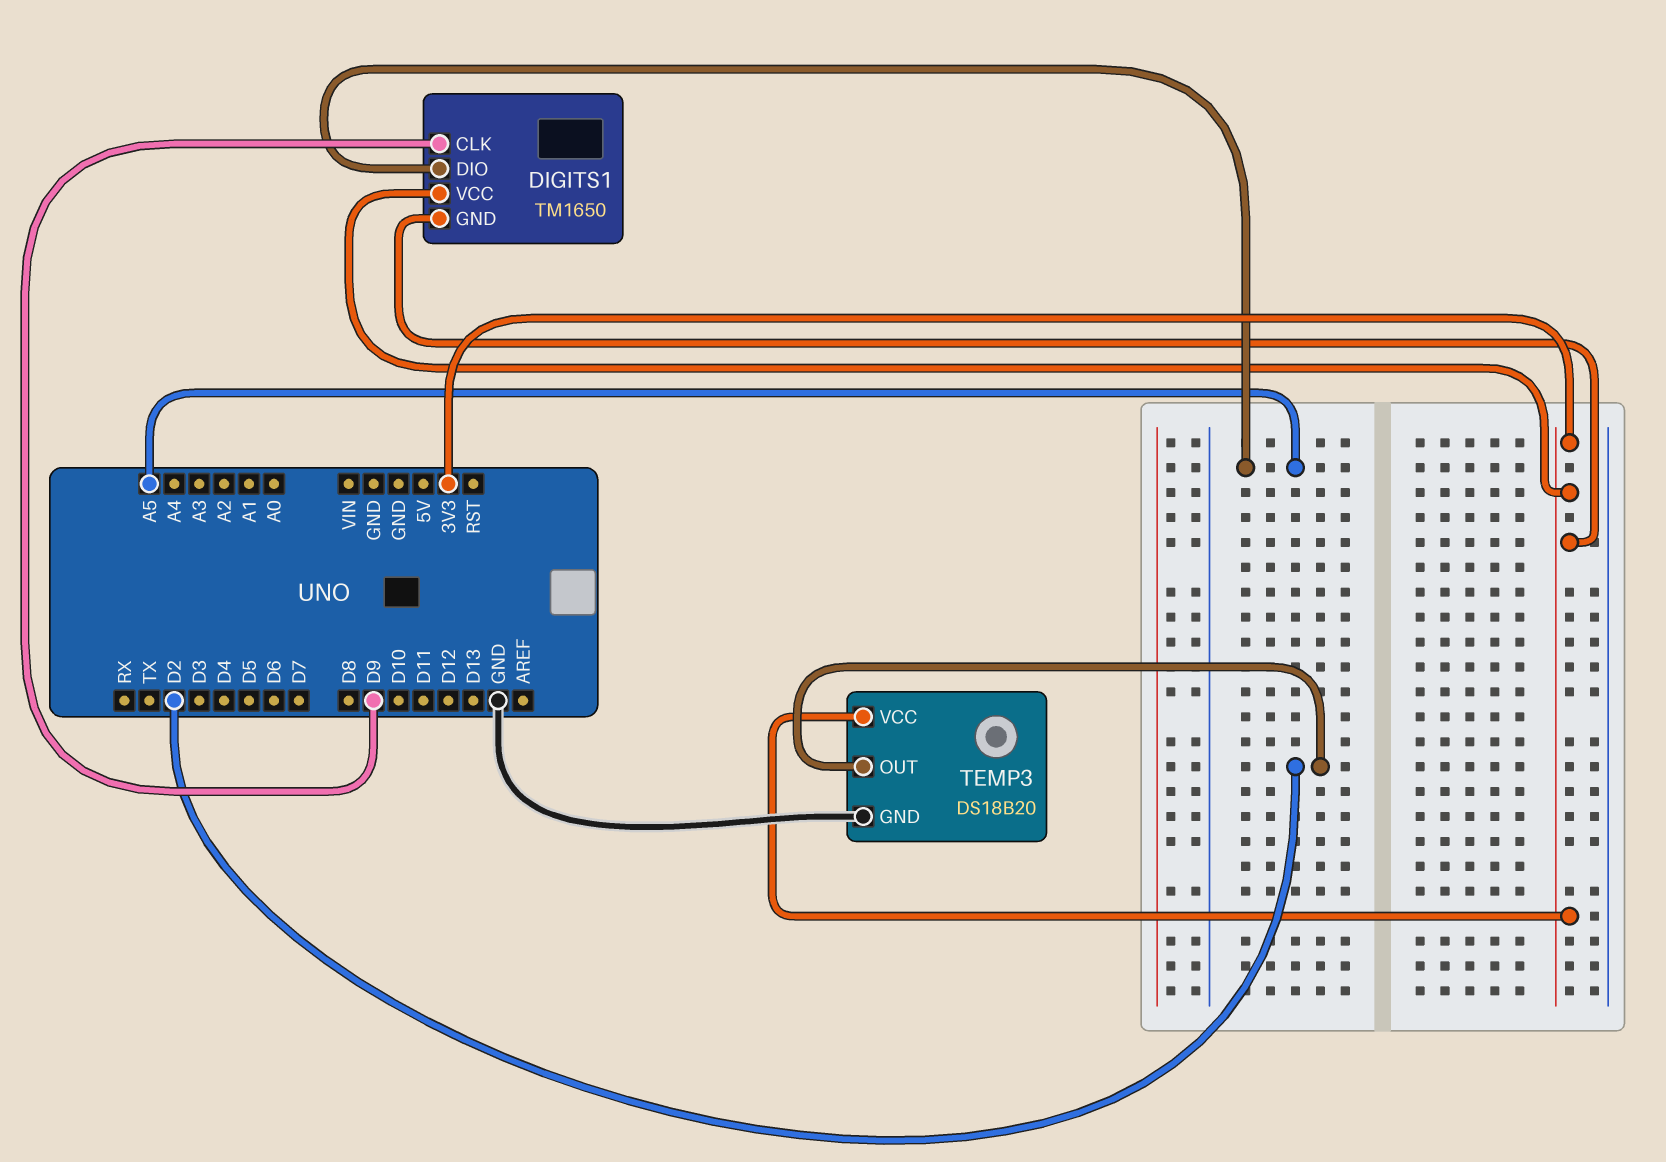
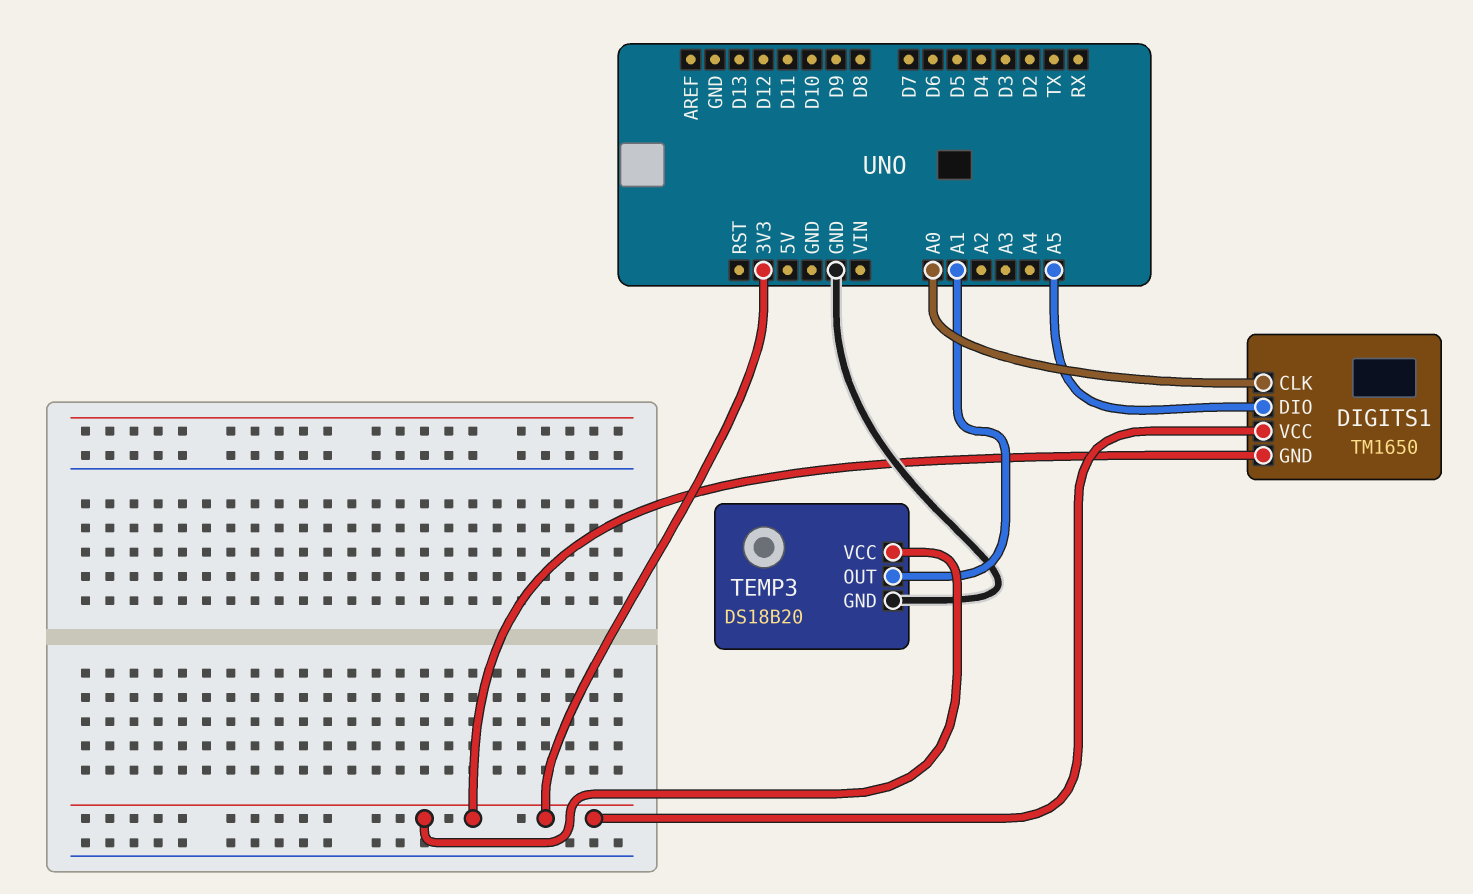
DIGITS1 pin CLK: D9 -> A0
TEMP3 pin OUT: D2 -> A1

